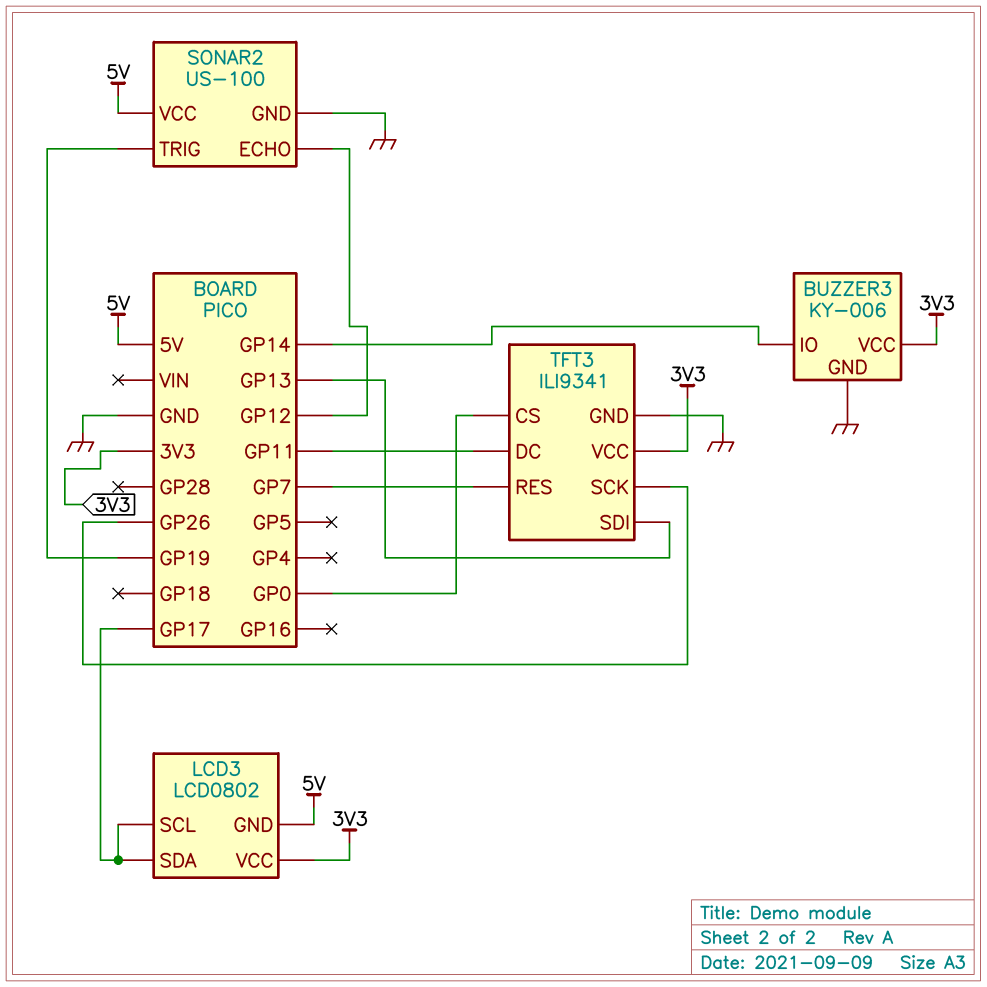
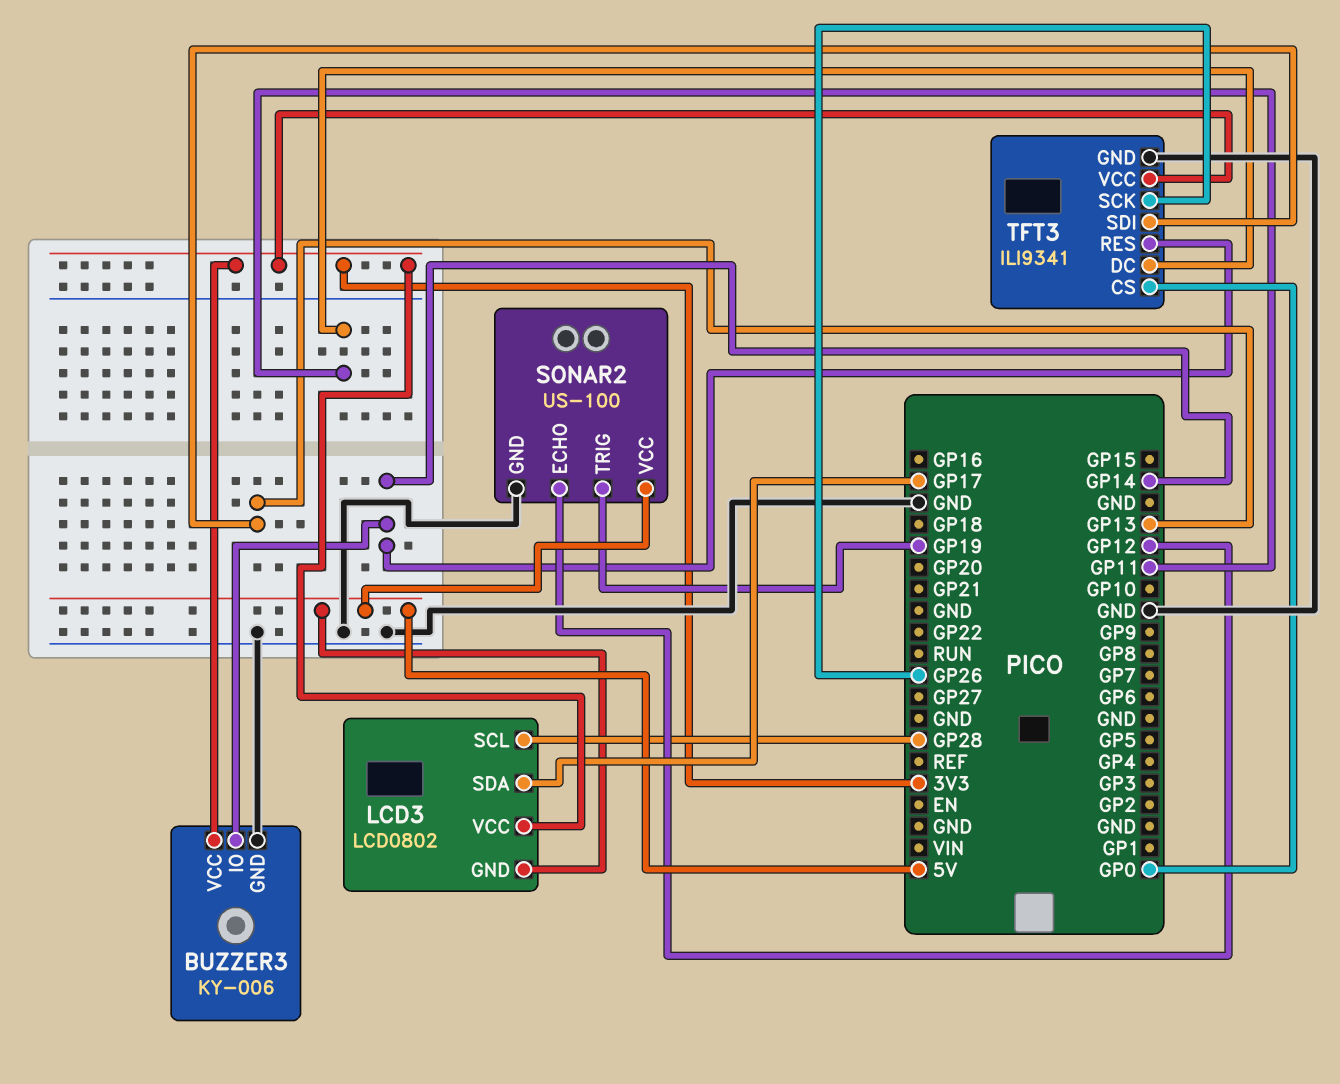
LCD3 pin SCL: GP17 -> GP28
TFT3 pin RES: GP7 -> GP14

